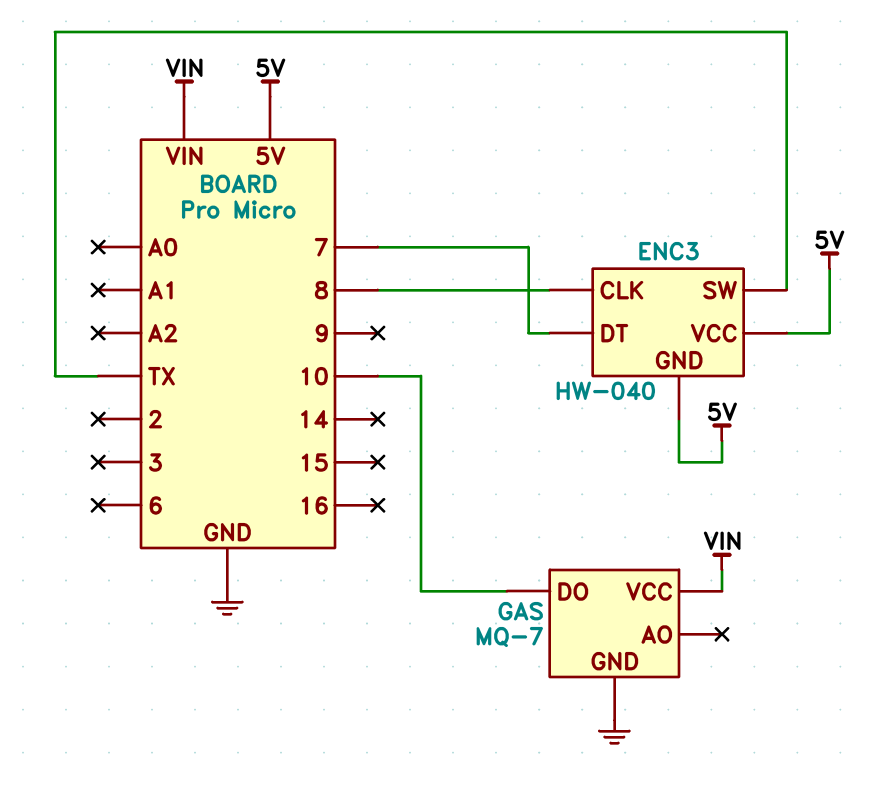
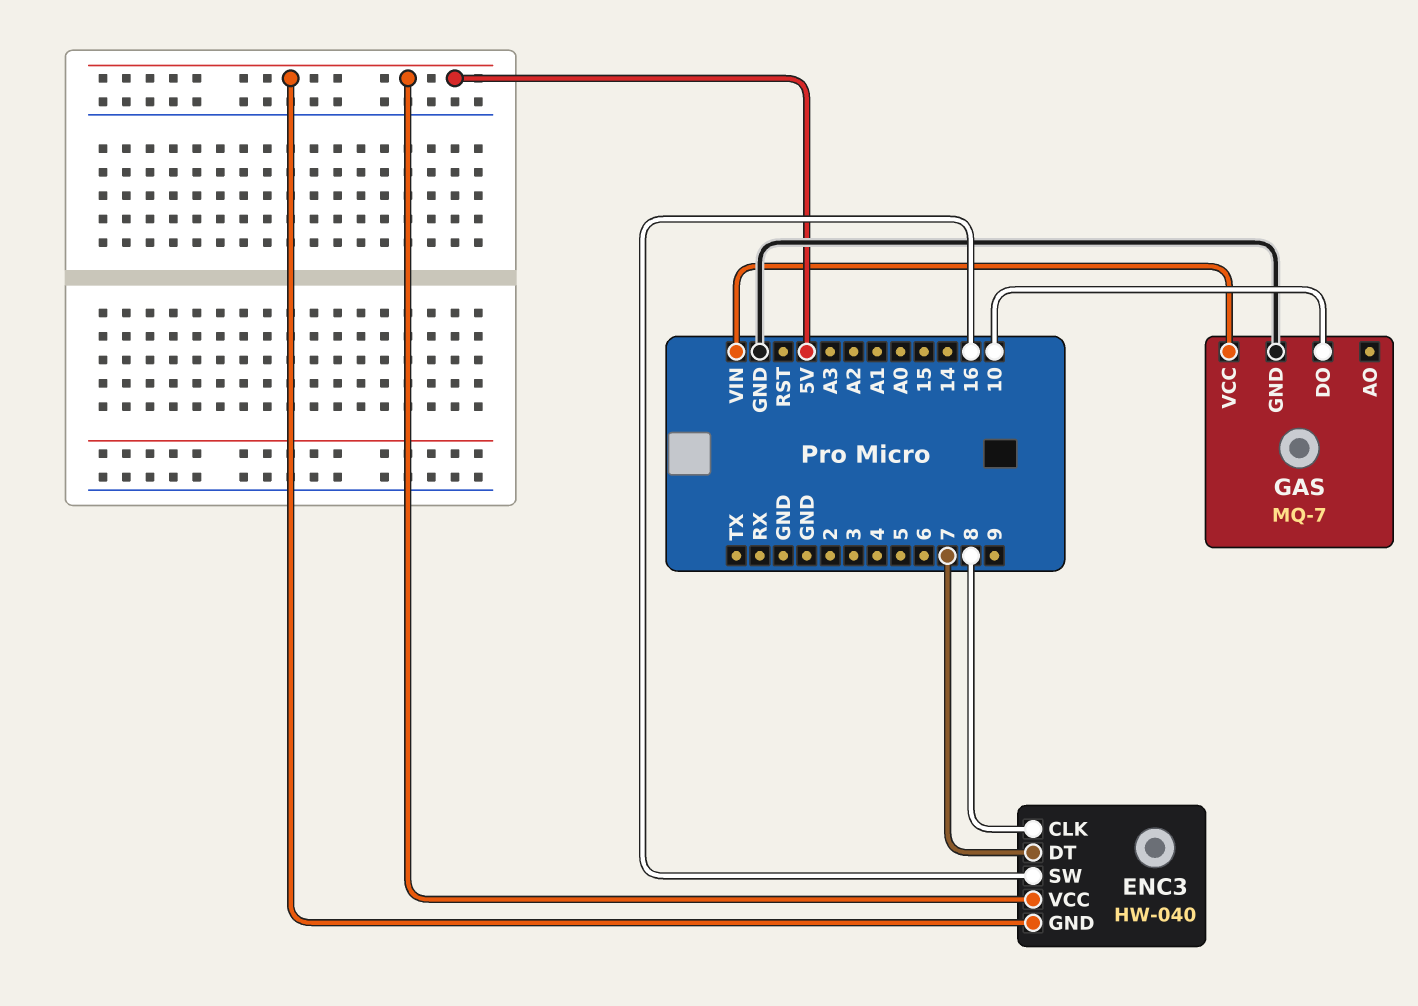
ENC3 pin SW: TX -> 16

